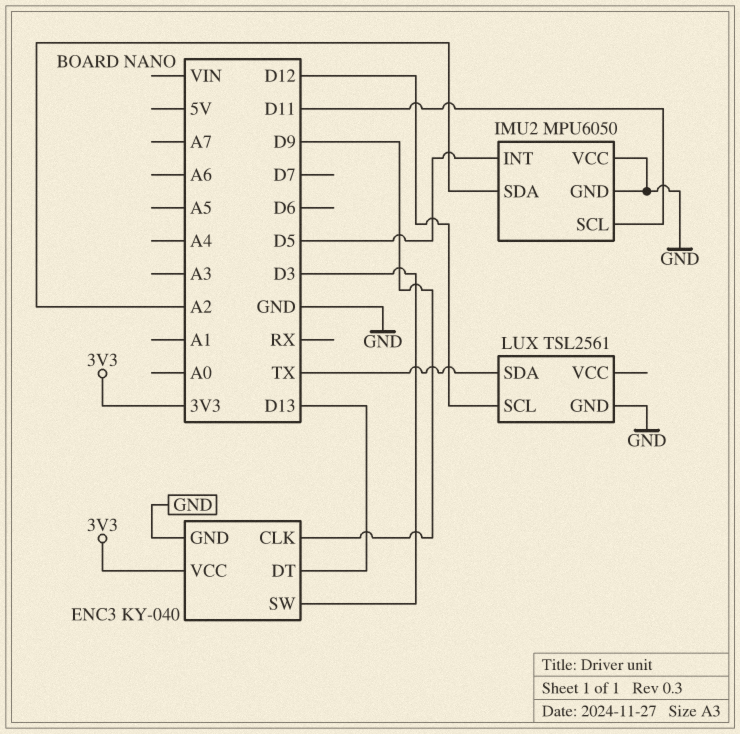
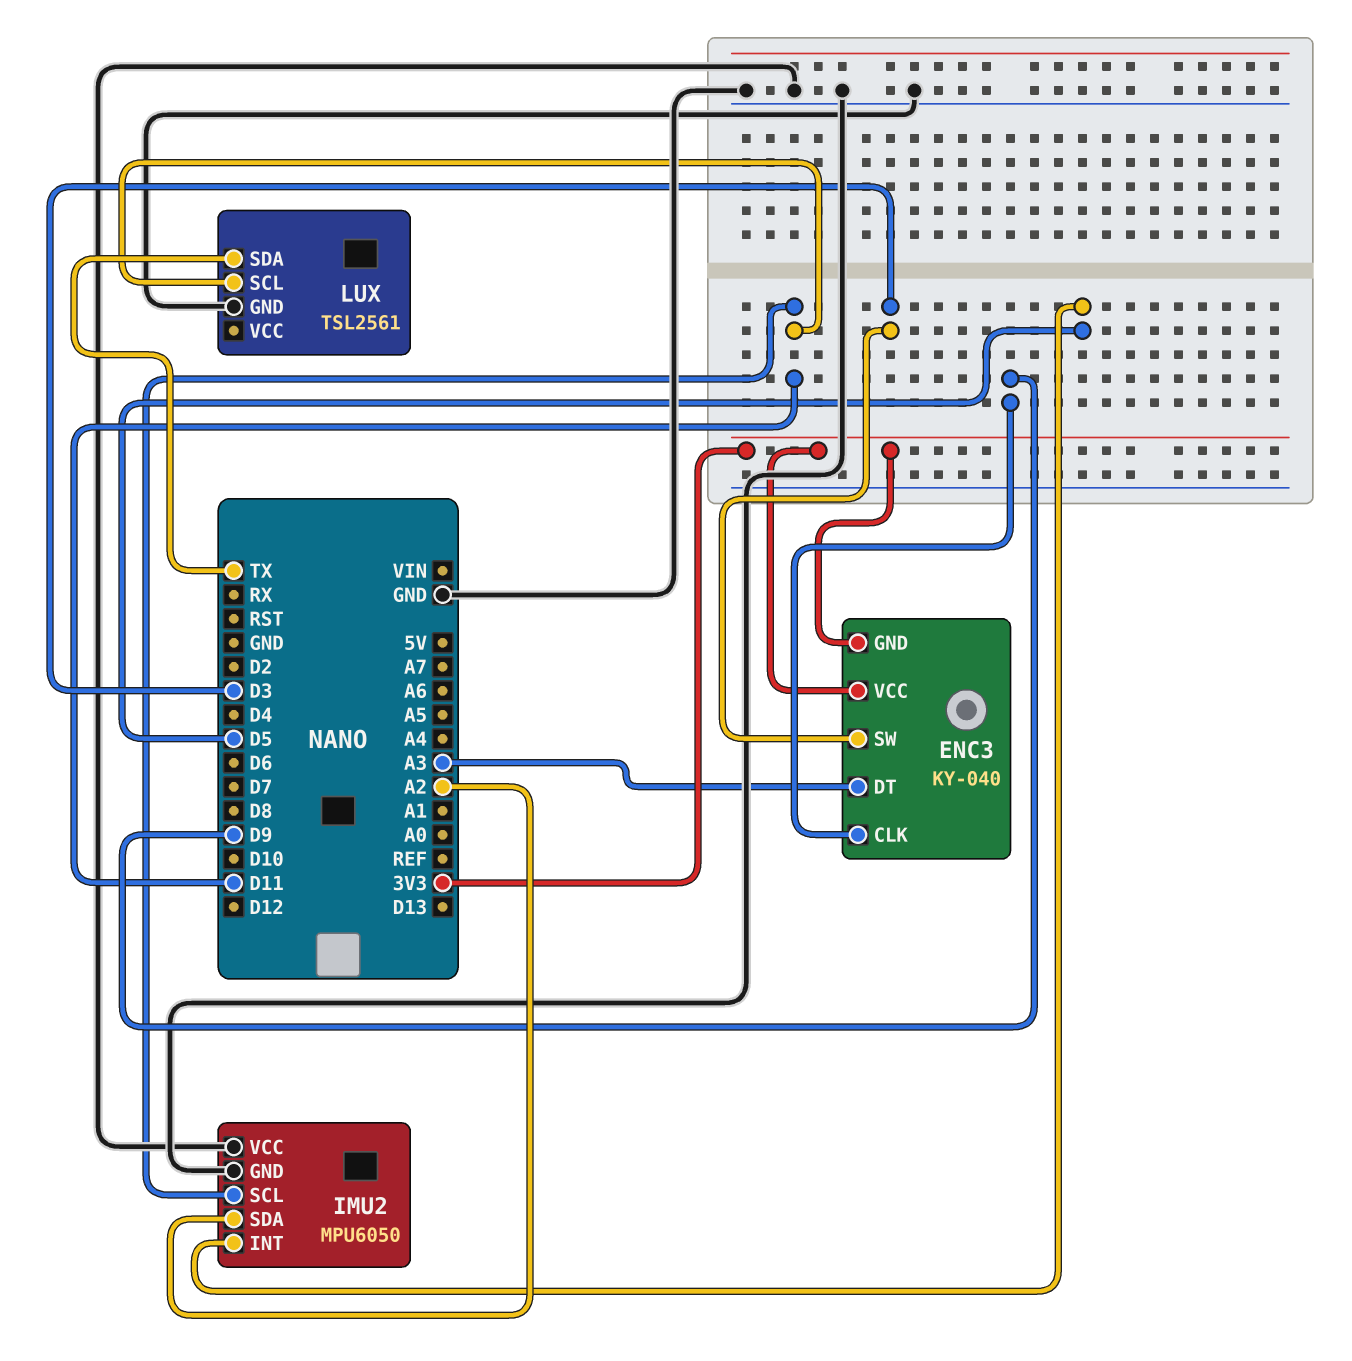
ENC3 pin DT: D13 -> A3
ENC3 pin GND: GND -> 3V3
LUX pin SCL: D12 -> D11

